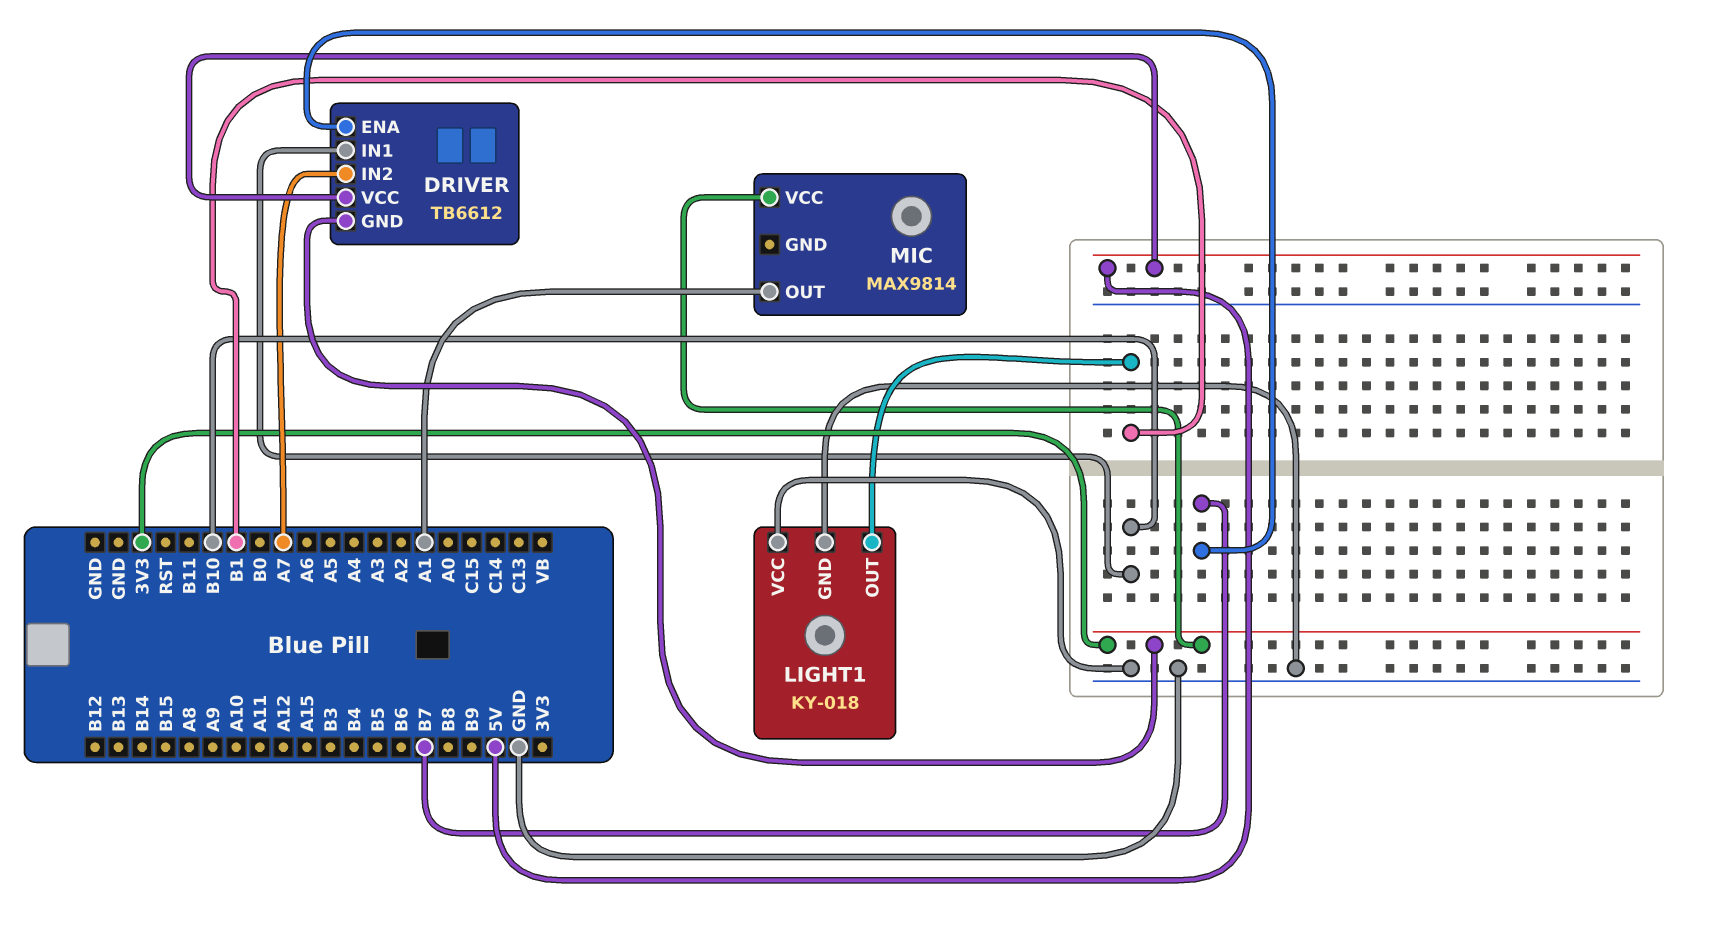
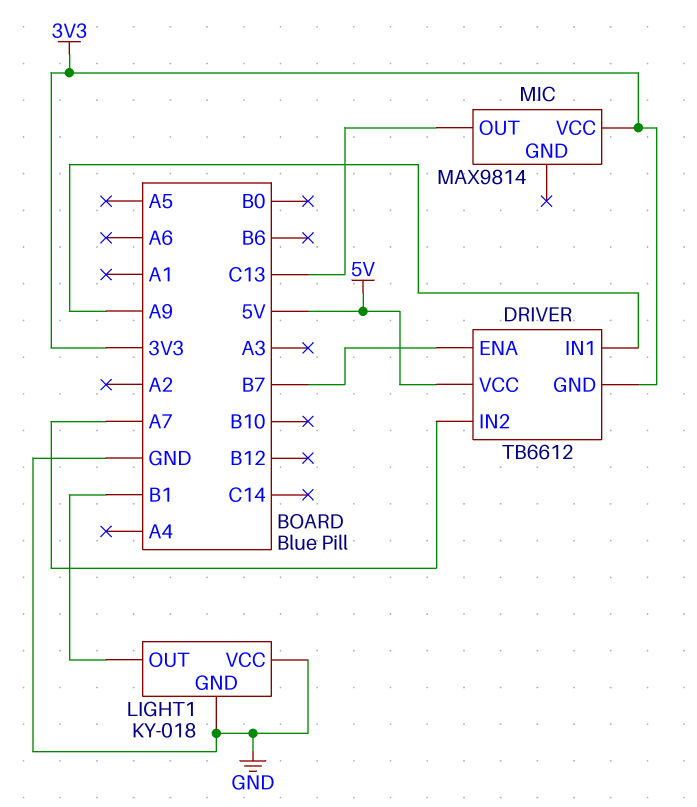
DRIVER pin IN1: B10 -> A9
MIC pin OUT: A1 -> C13

